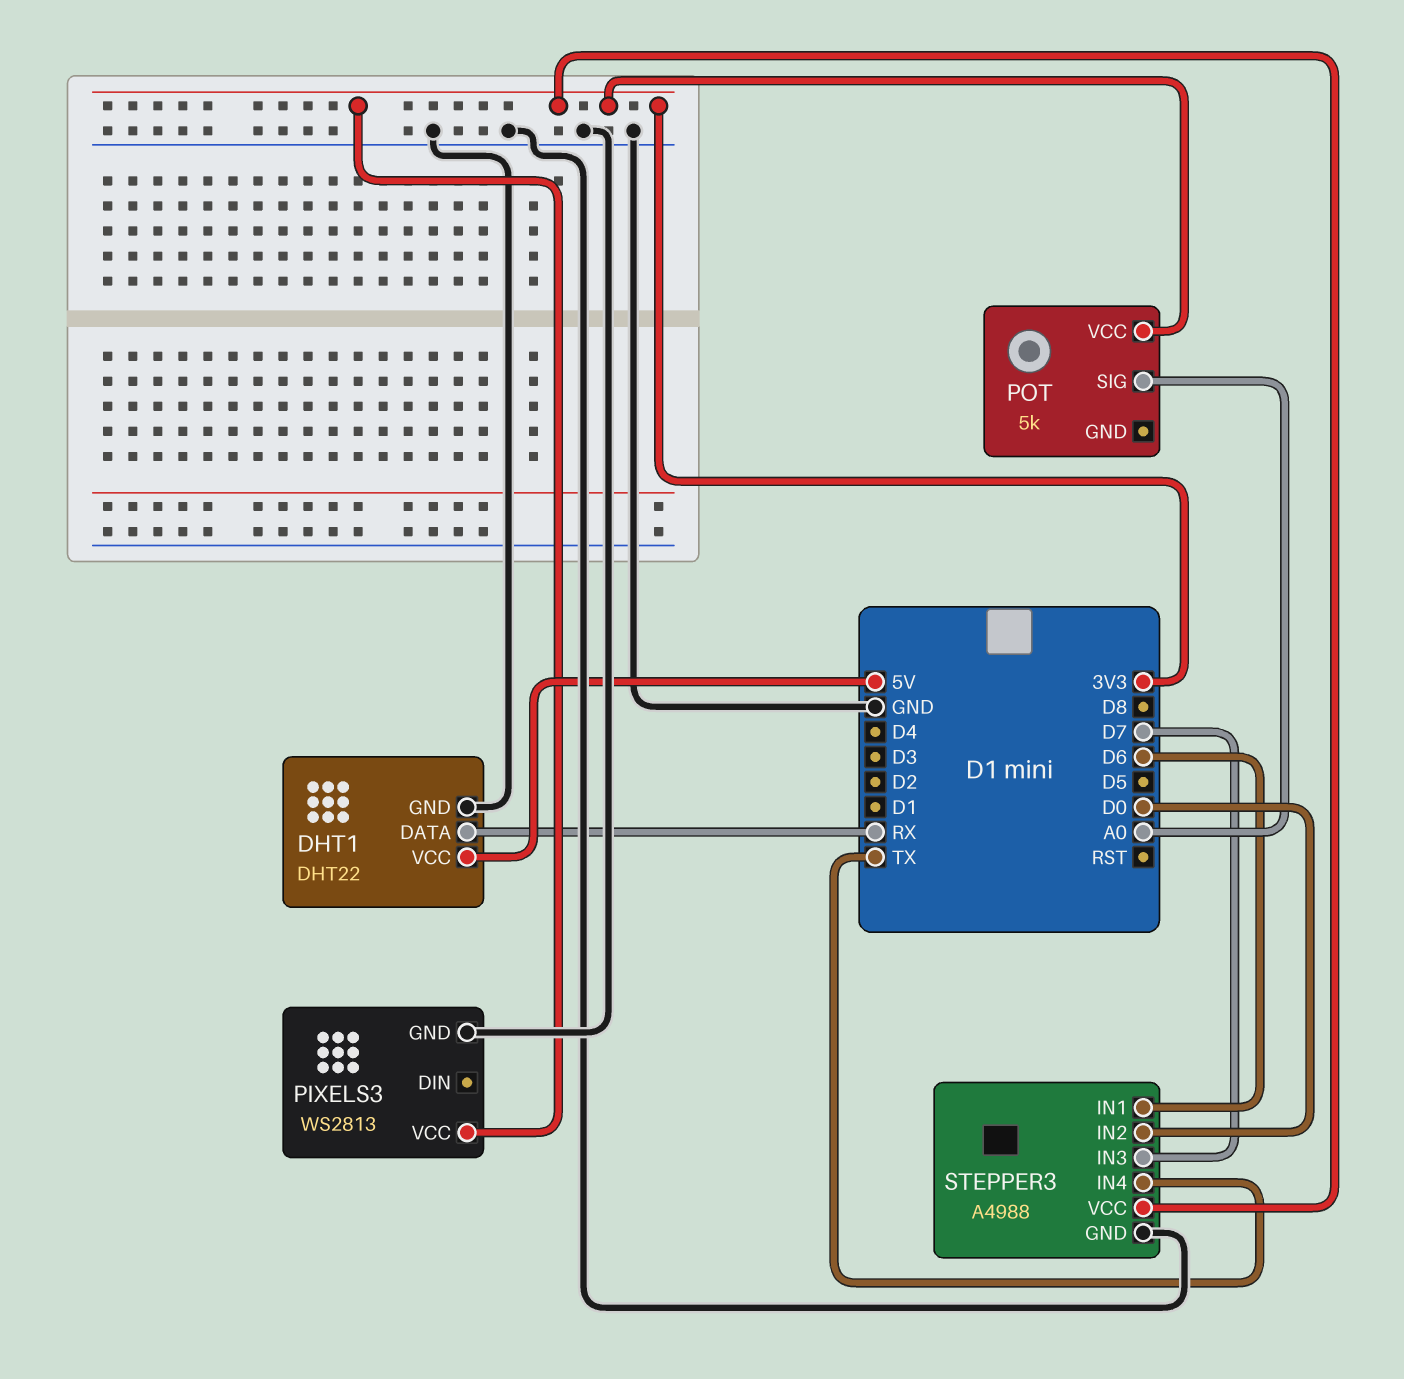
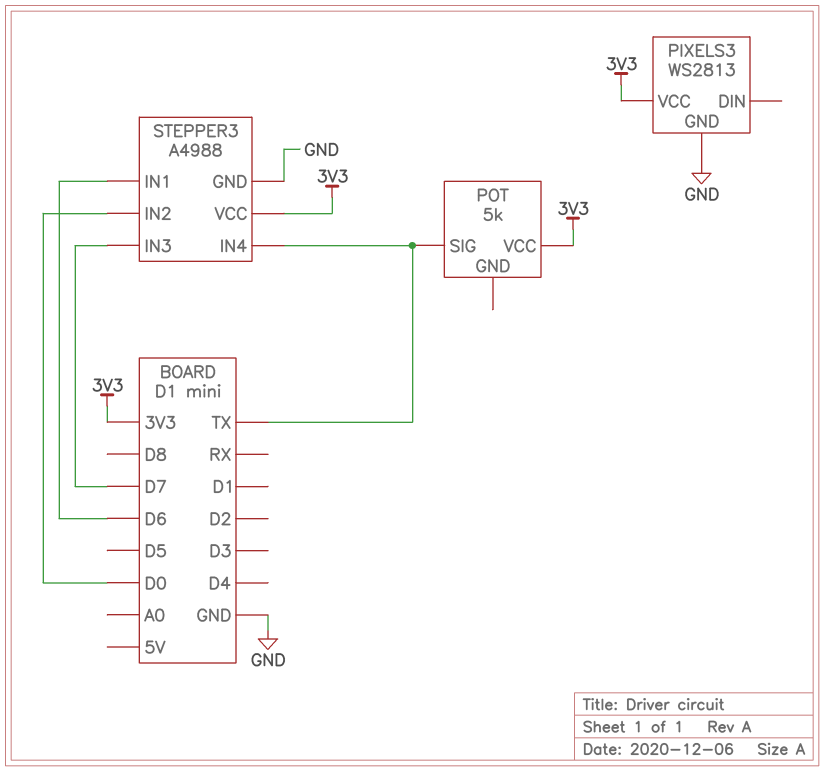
DHT1: DHT22 -> none
DHT1 pin DATA: RX -> none
DHT1 pin GND: GND -> none
DHT1 pin VCC: 5V -> none
POT pin SIG: A0 -> TX

